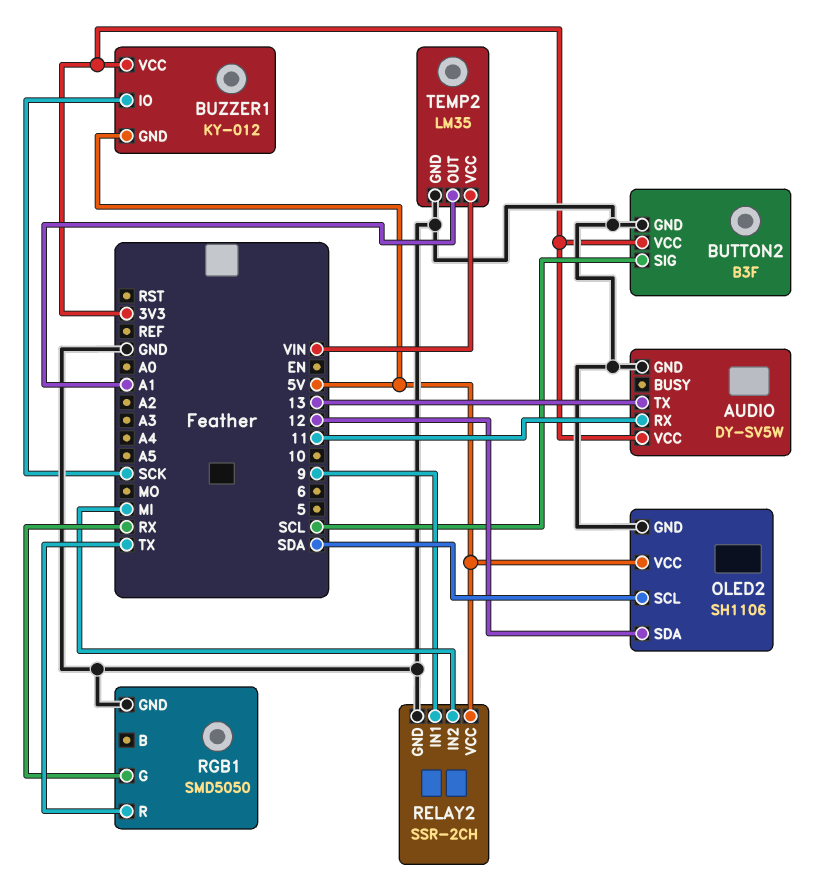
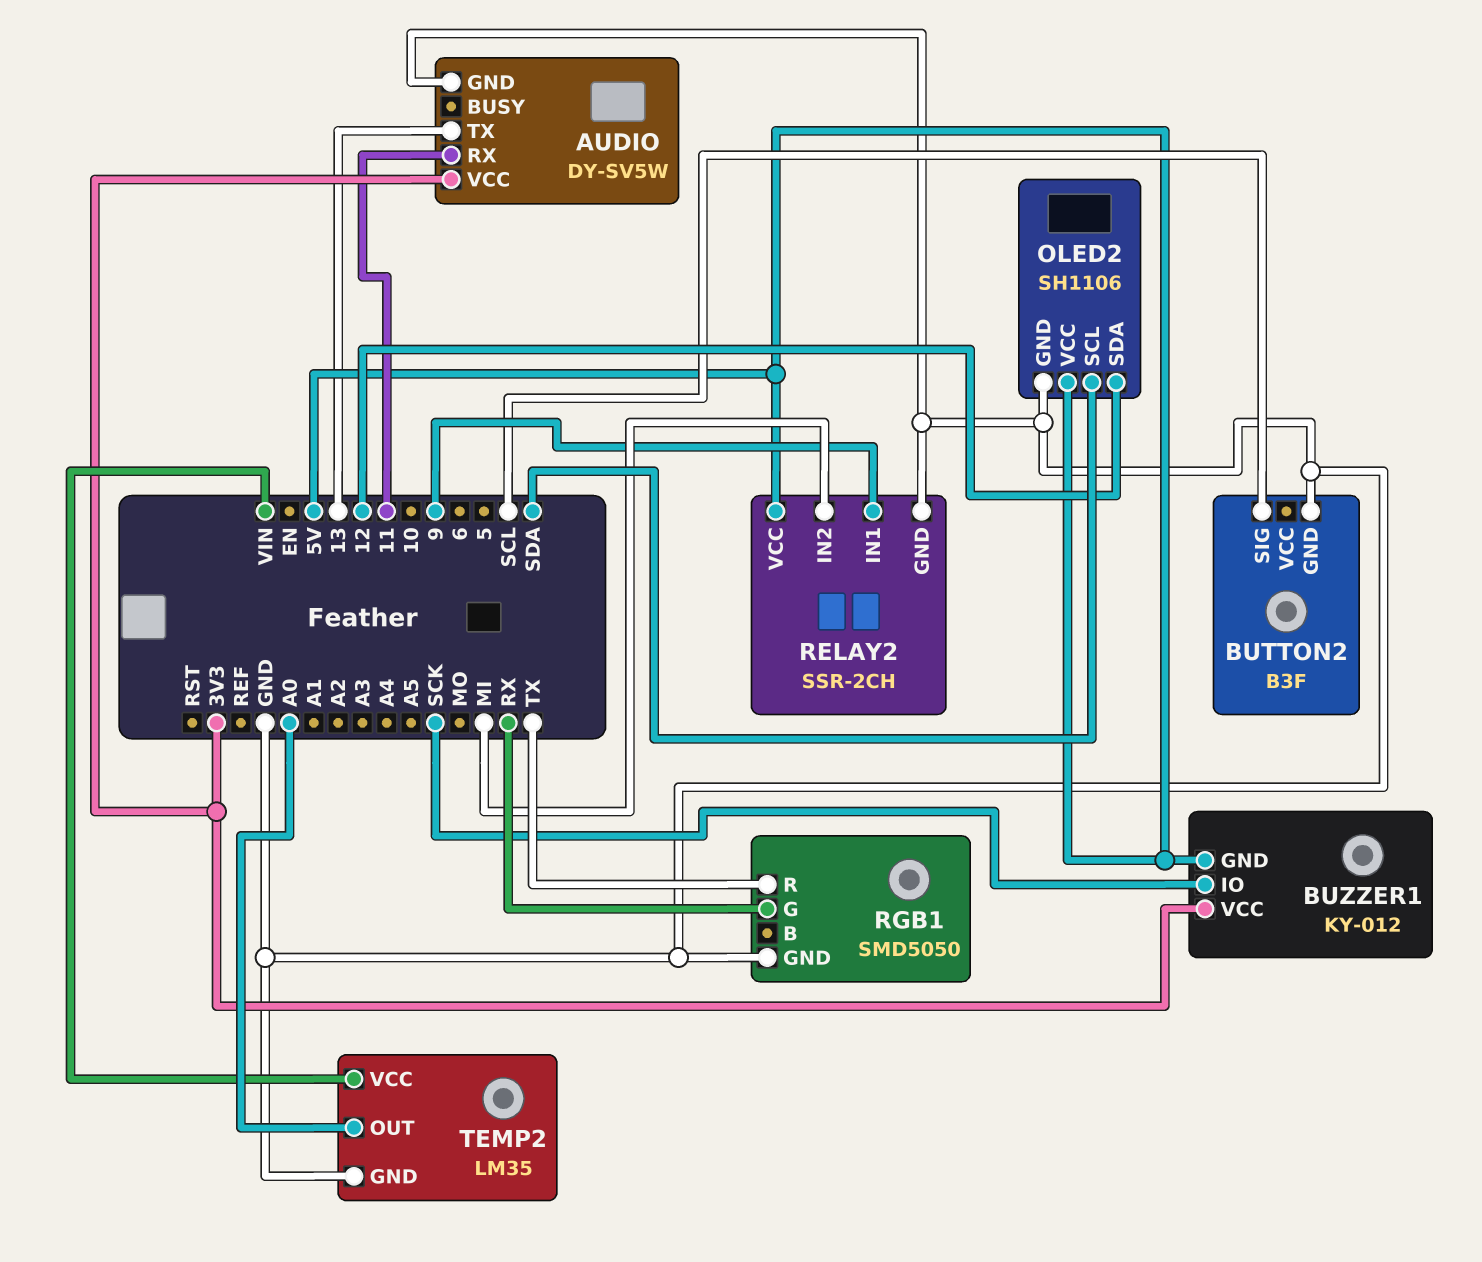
BUTTON2 pin VCC: 3V3 -> none
TEMP2 pin OUT: A1 -> A0

